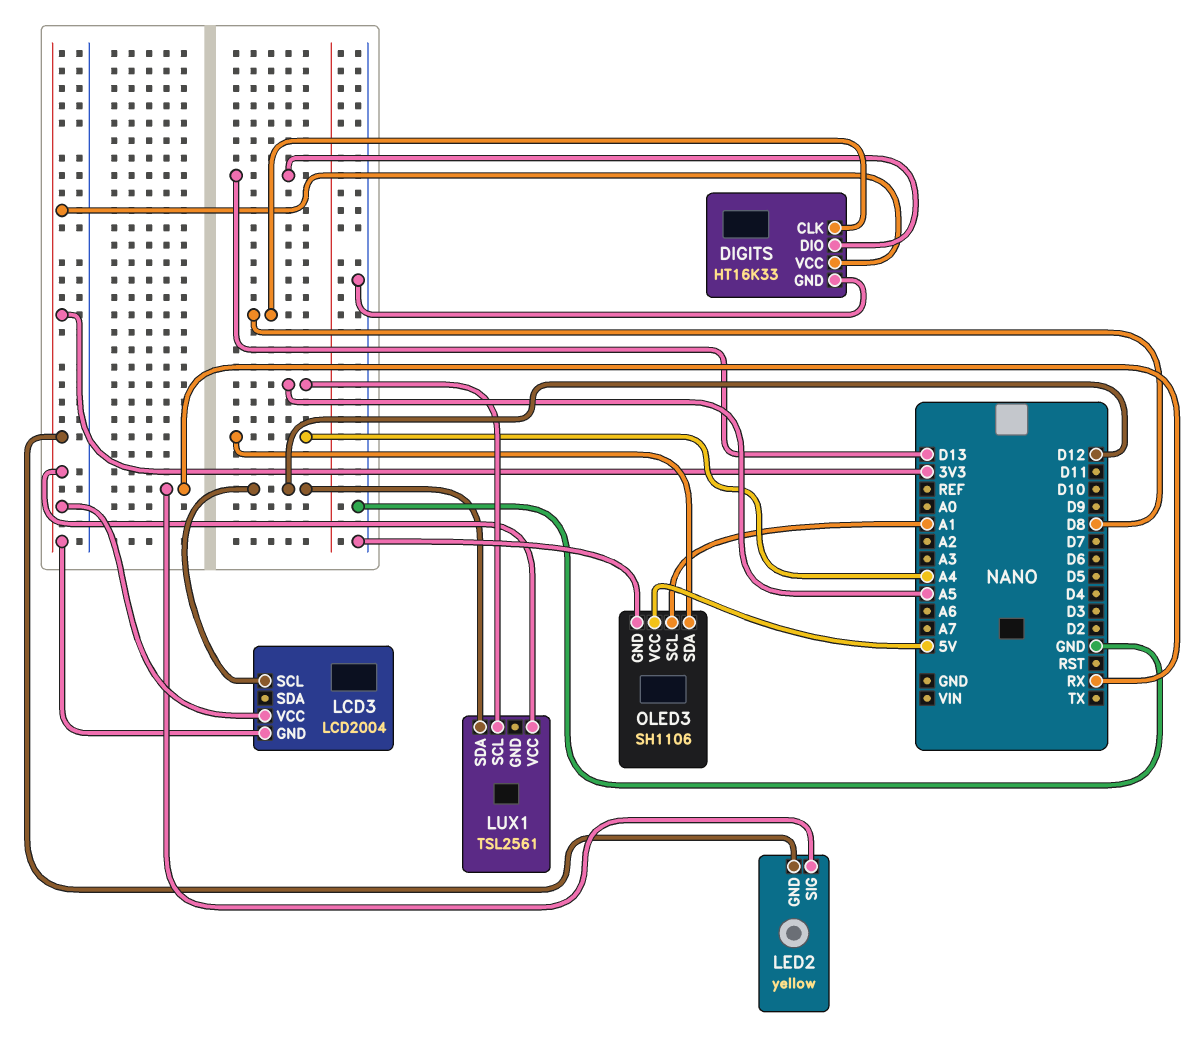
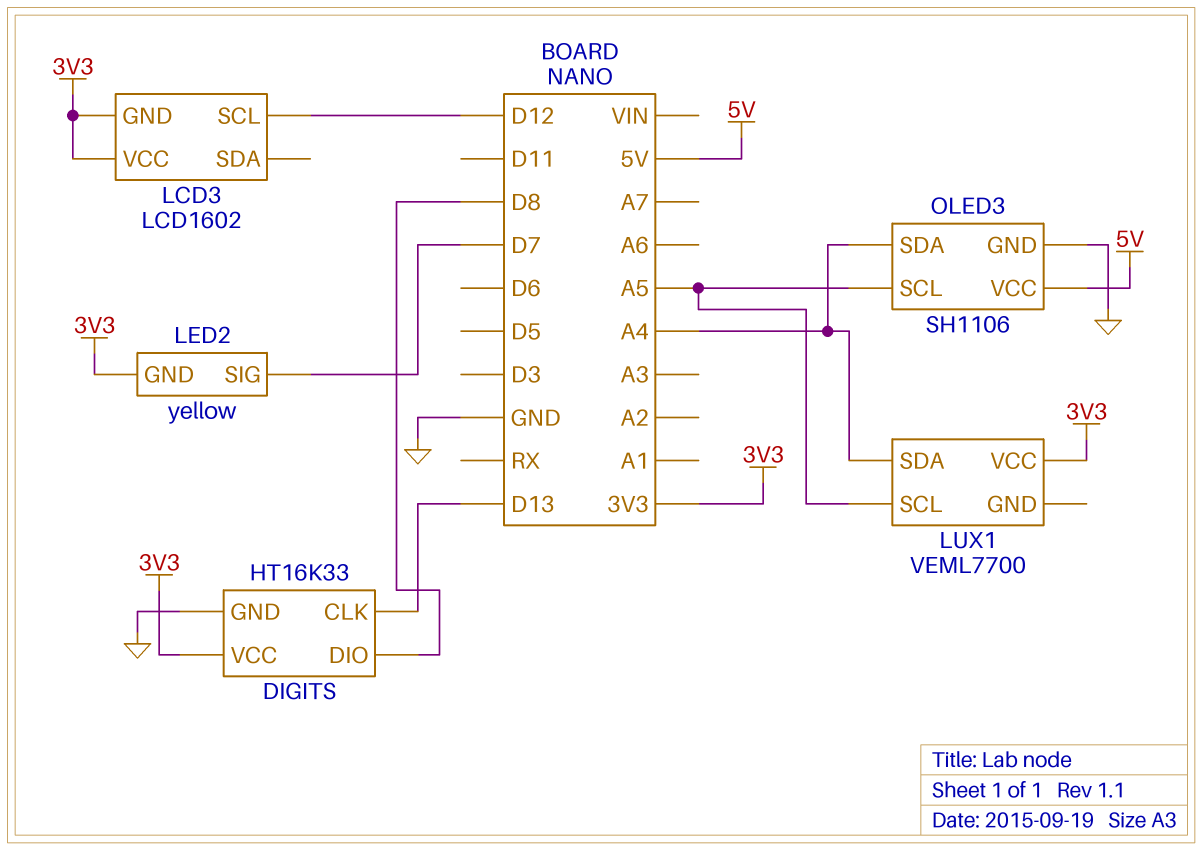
DIGITS pin CLK: D8 -> D13
DIGITS pin DIO: D13 -> D8
LCD3: LCD2004 -> LCD1602
LED2 pin SIG: RX -> D7
LUX1: TSL2561 -> VEML7700
LUX1 pin SDA: D12 -> A4
OLED3 pin SCL: A1 -> A5

